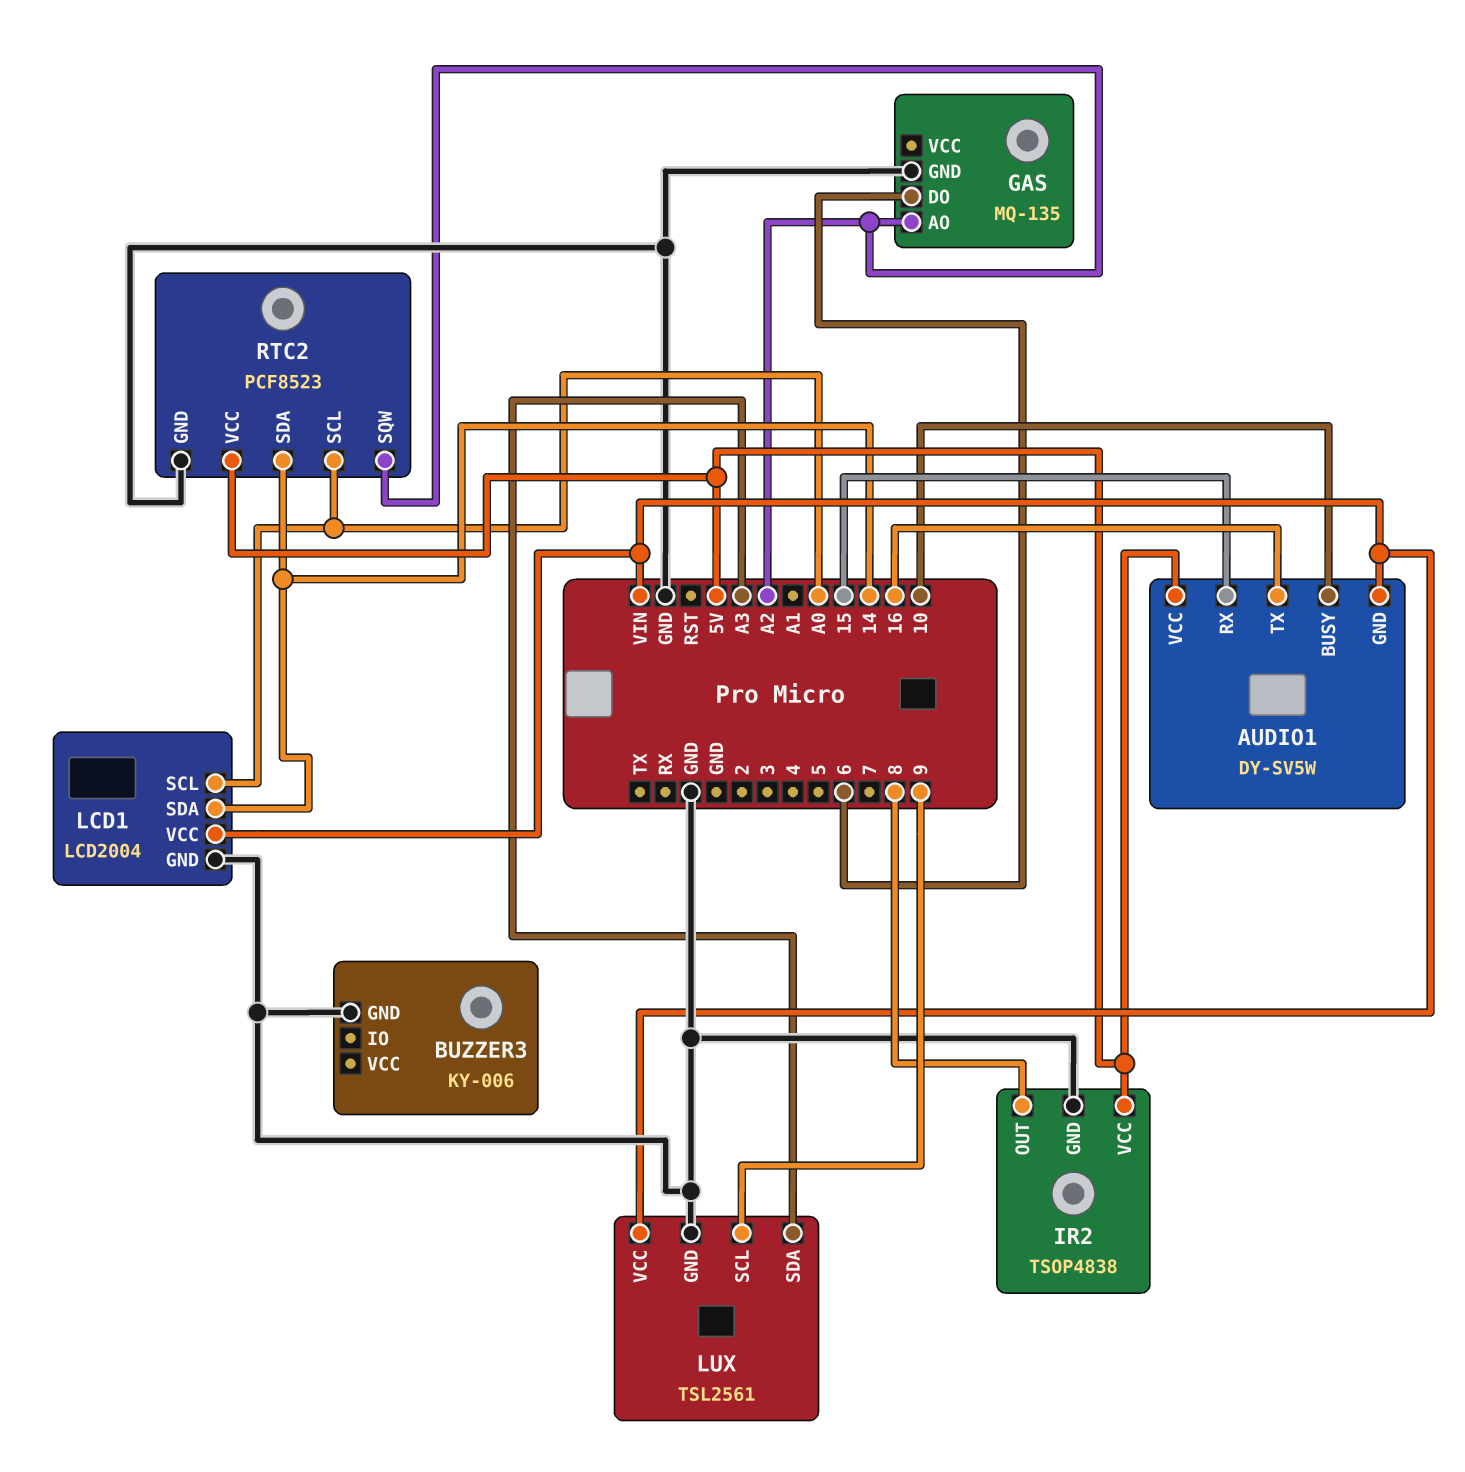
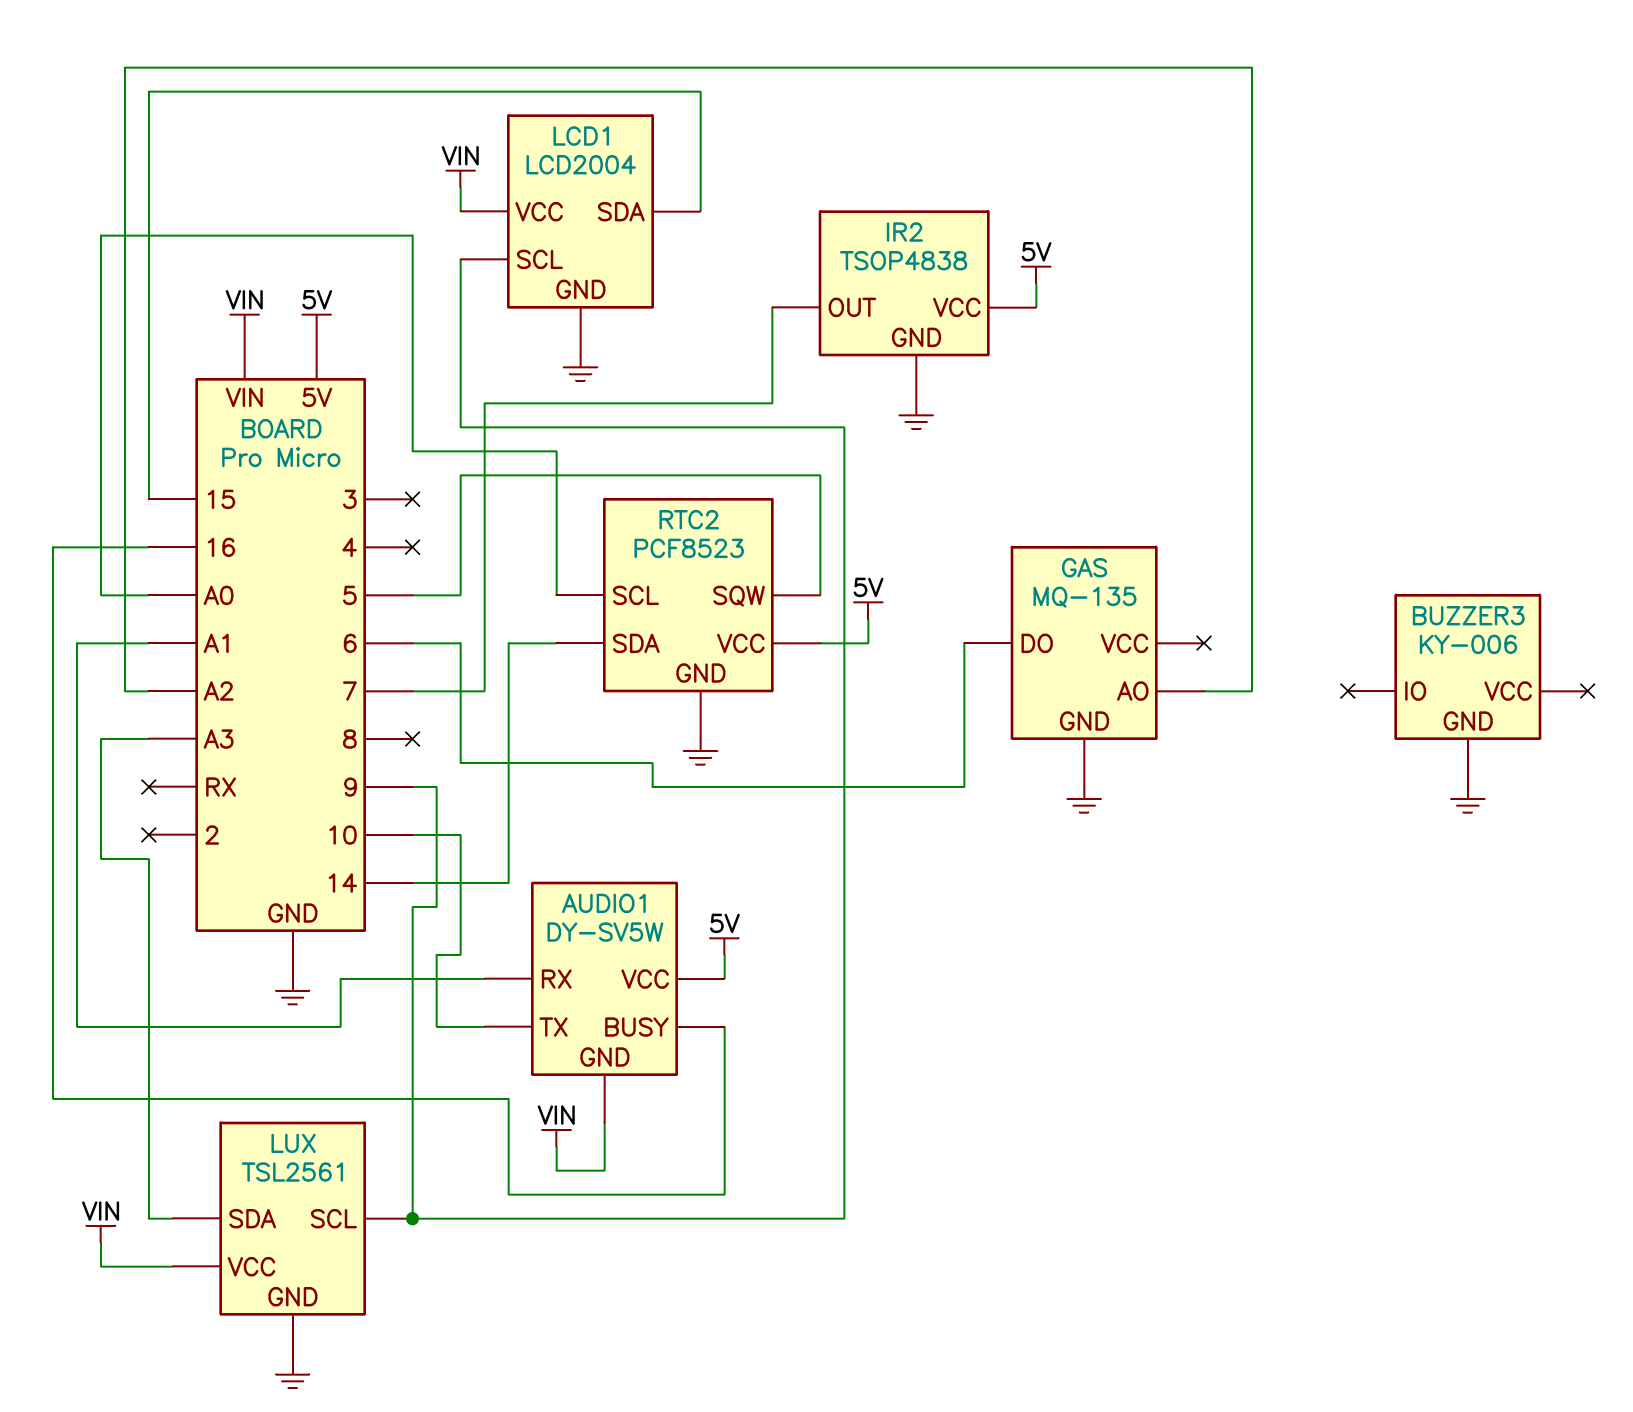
AUDIO1 pin BUSY: 10 -> 16
AUDIO1 pin RX: 15 -> A1
AUDIO1 pin TX: 16 -> 10
IR2 pin OUT: 8 -> 7
LCD1 pin SCL: A0 -> 9
LCD1 pin SDA: 14 -> 15
RTC2 pin SQW: A2 -> 5

